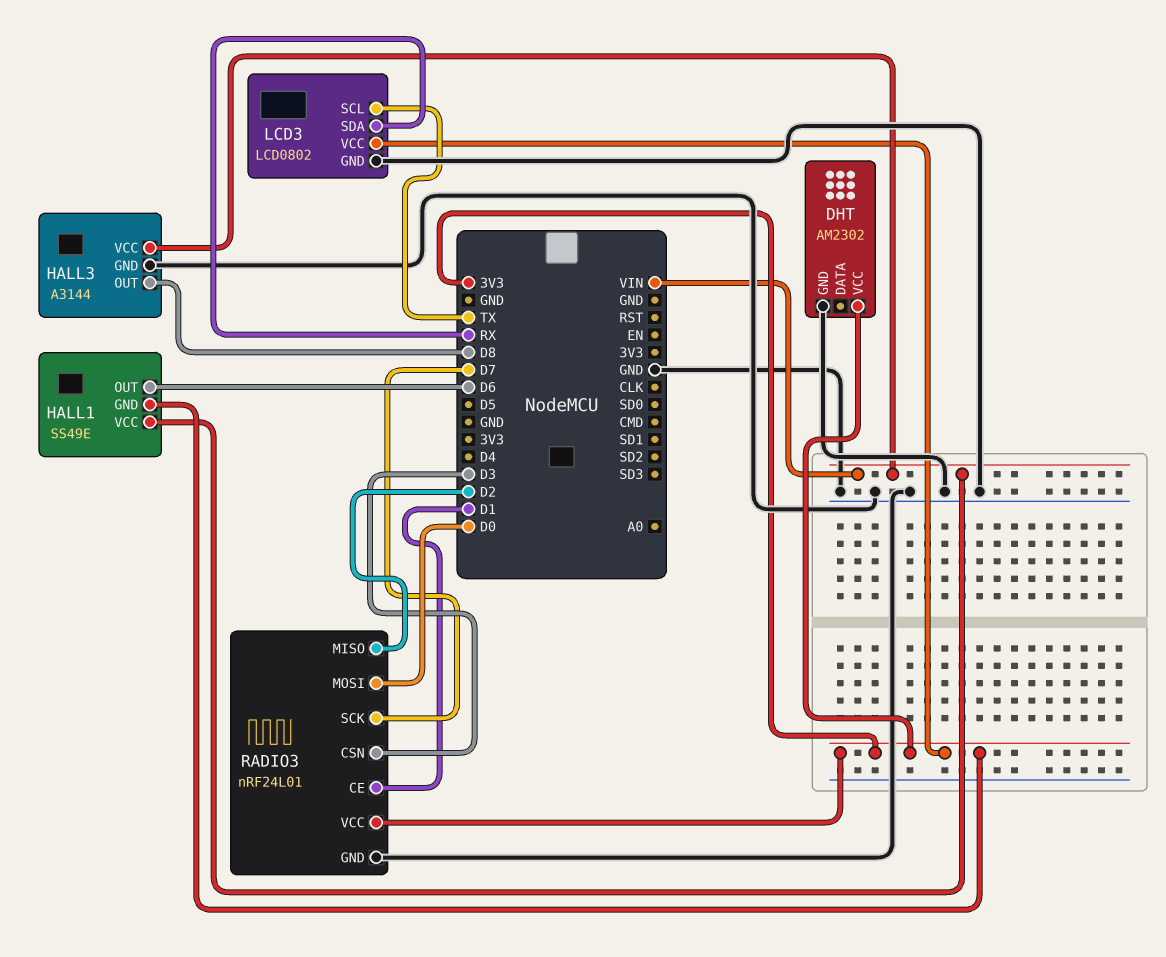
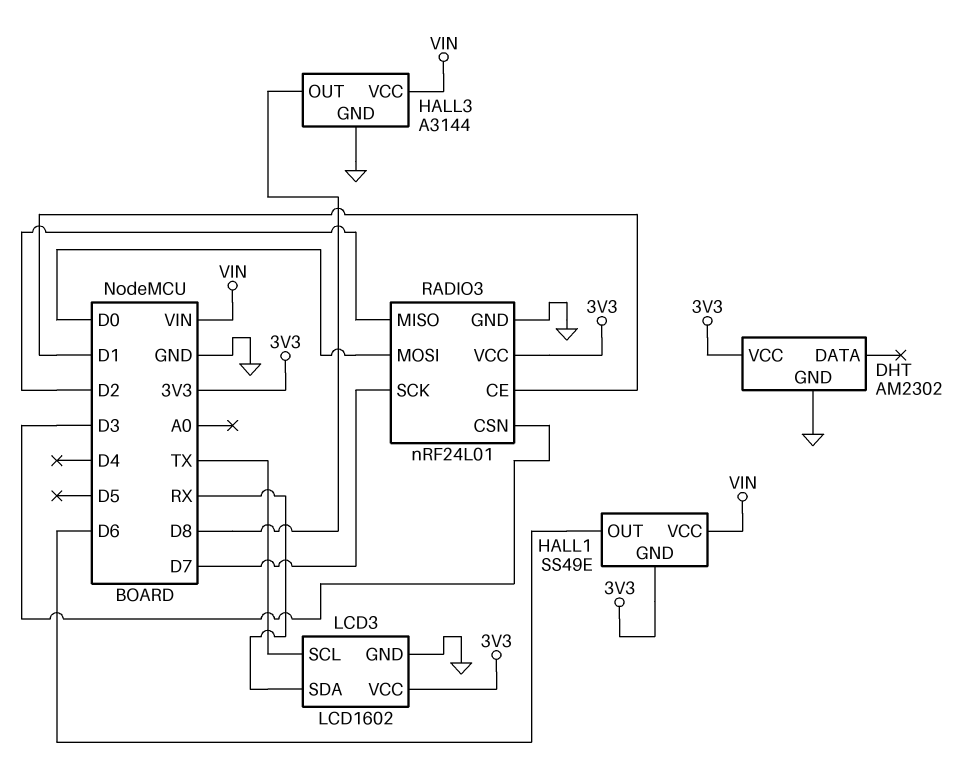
LCD3: LCD0802 -> LCD1602

